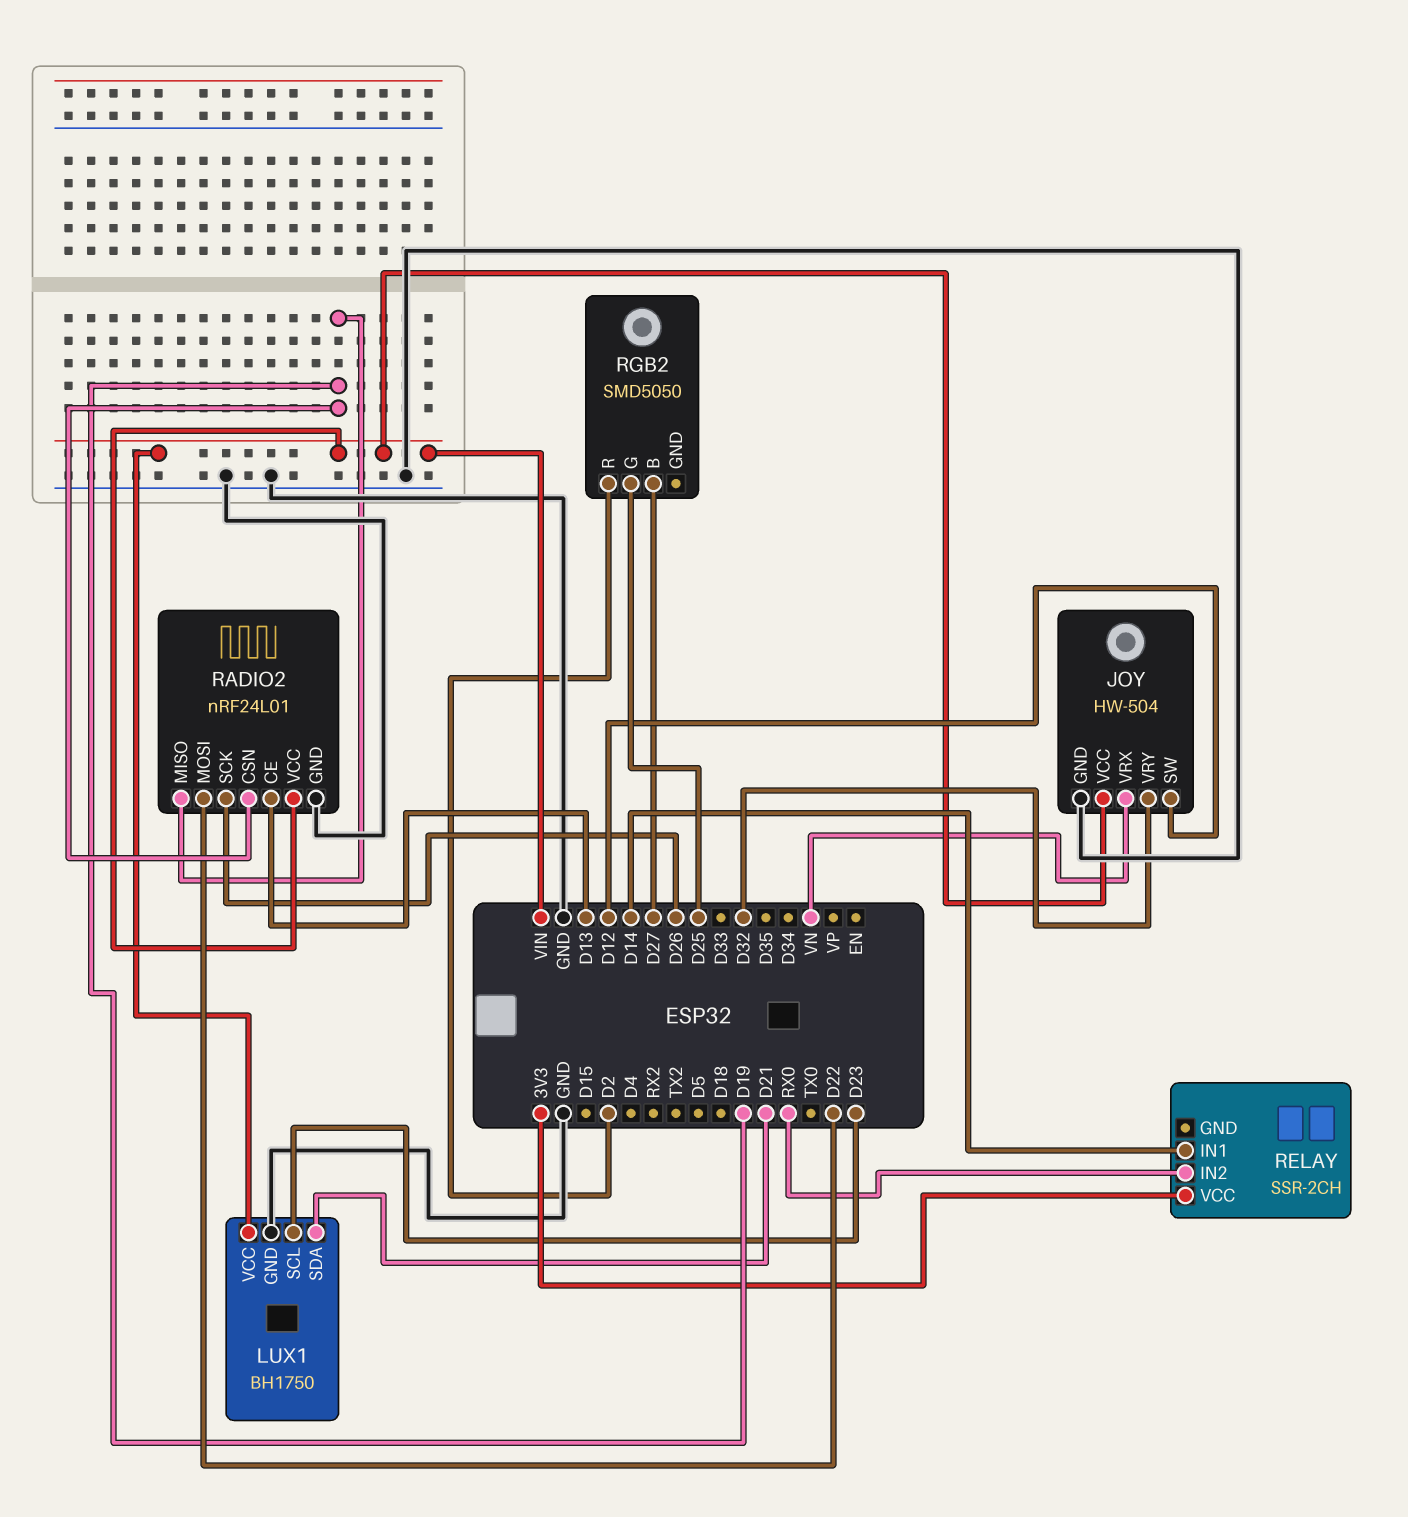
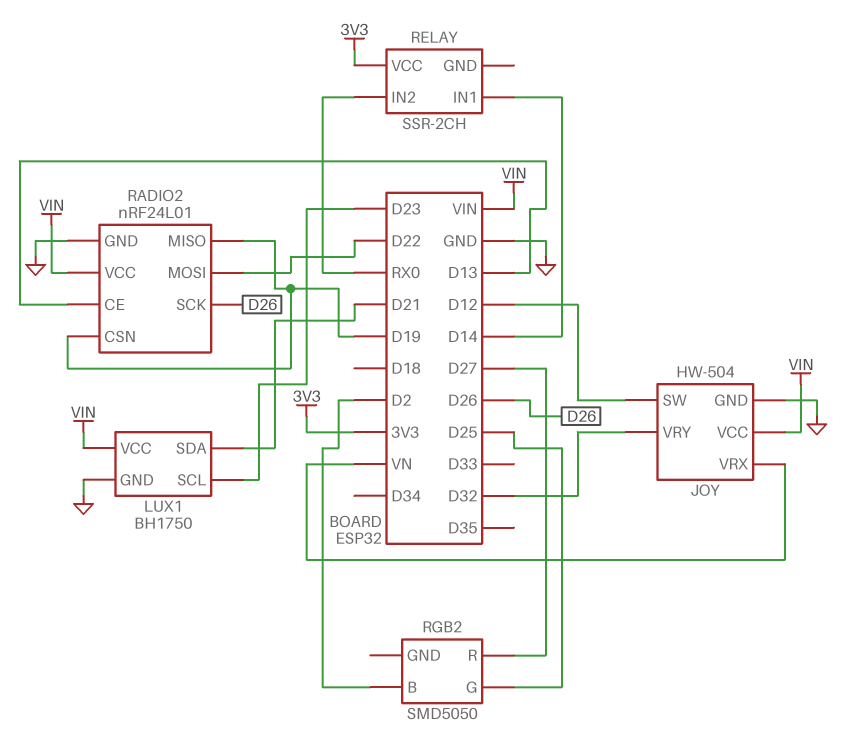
RGB2 pin B: D27 -> D2
RGB2 pin R: D2 -> D27

